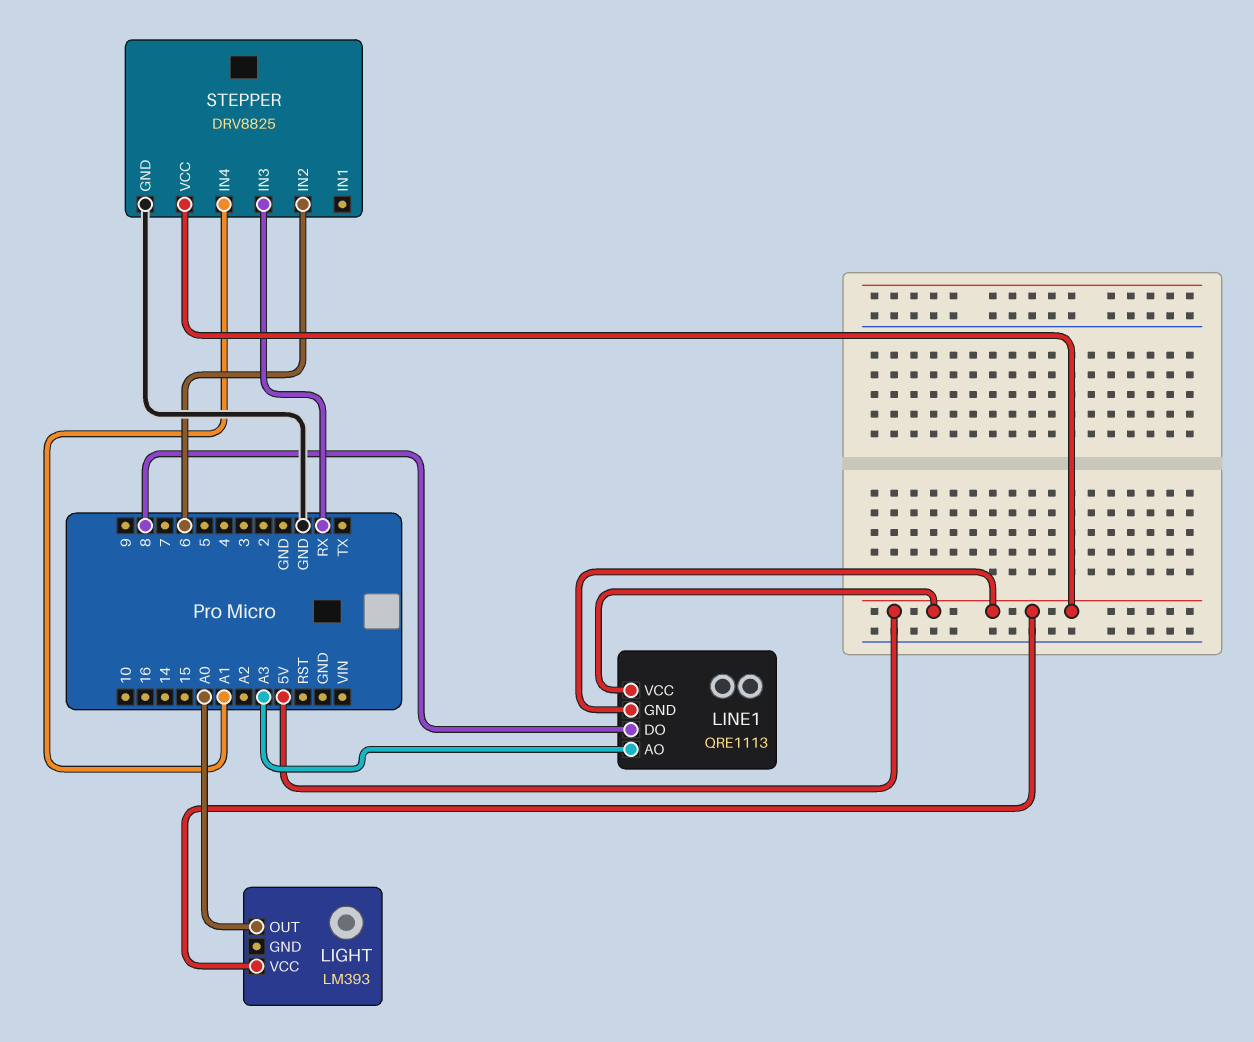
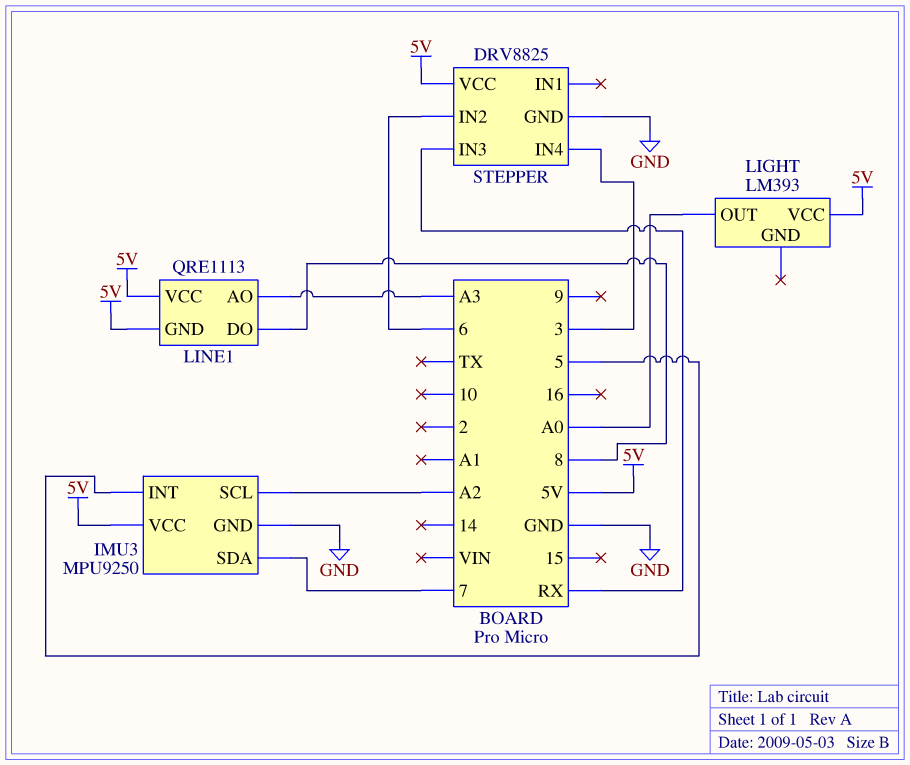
IMU3: none -> MPU9250
IMU3 pin GND: none -> GND
IMU3 pin INT: none -> 5
IMU3 pin SCL: none -> A2
IMU3 pin SDA: none -> 7
IMU3 pin VCC: none -> 5V
STEPPER pin IN4: A1 -> 3

